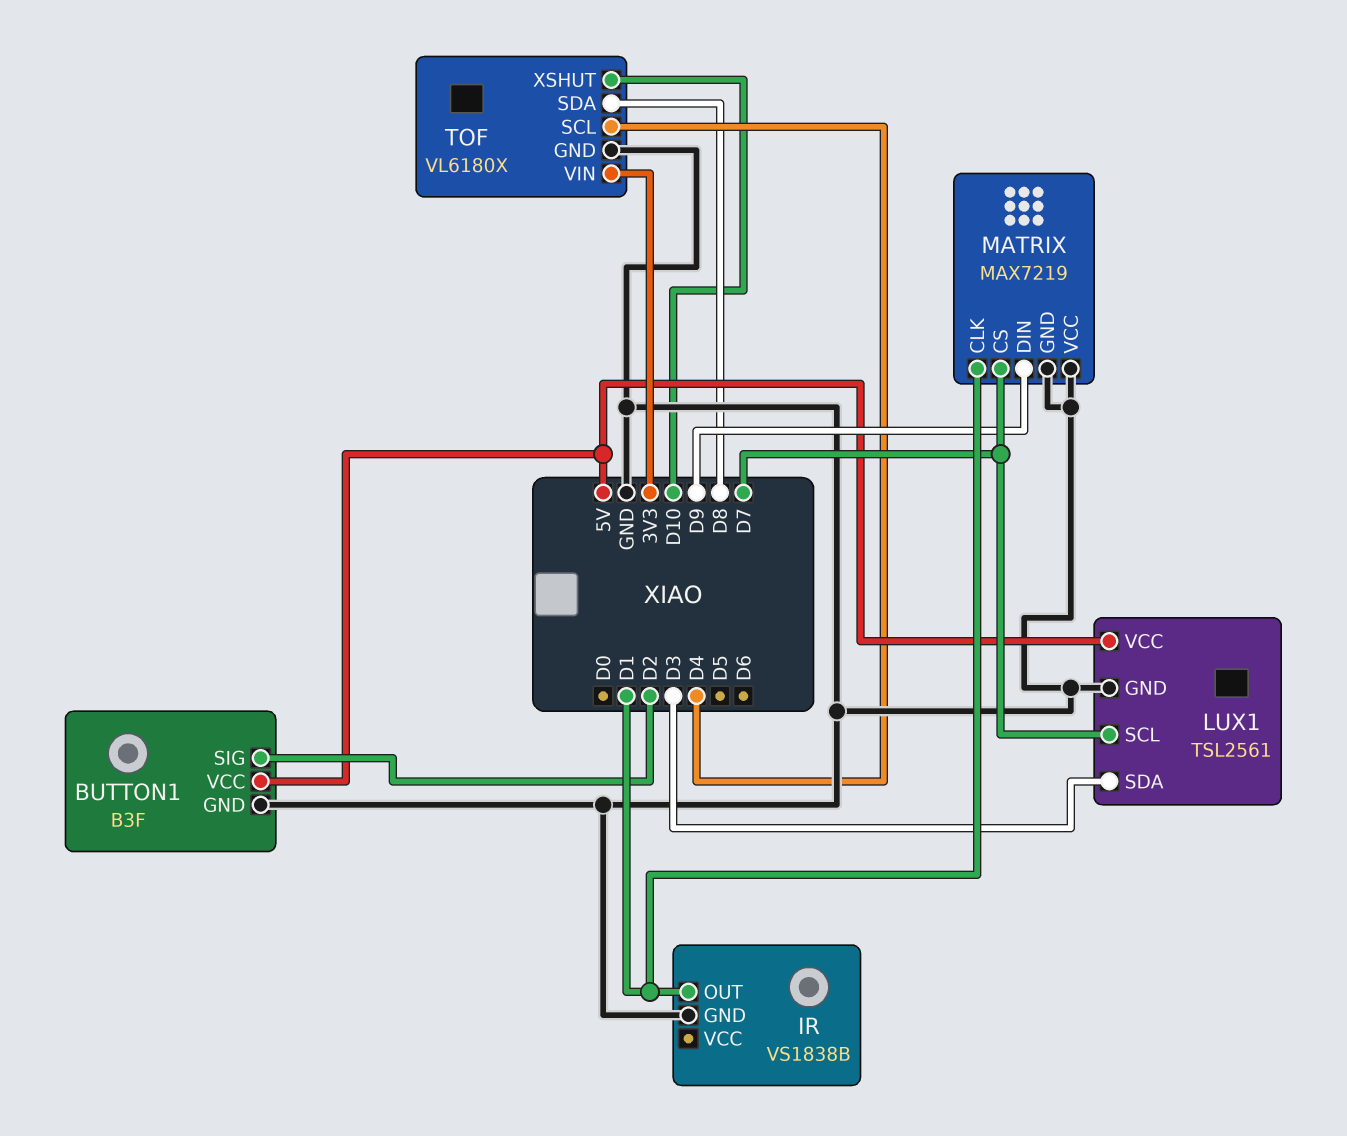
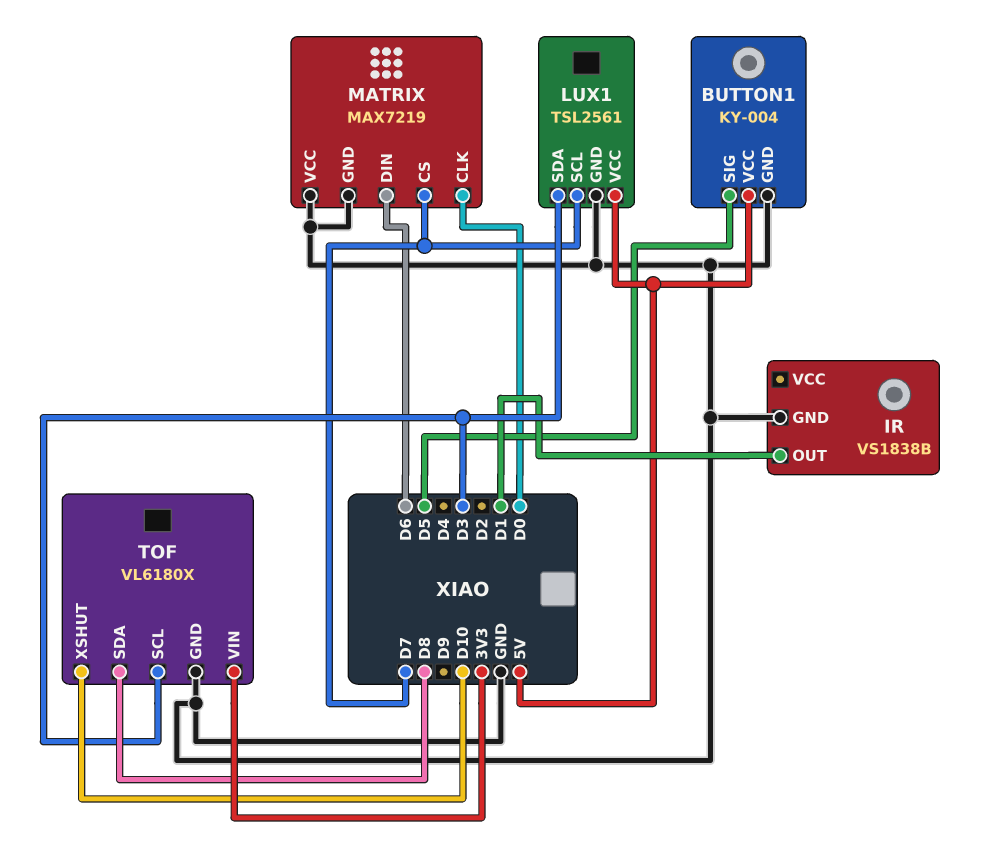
BUTTON1: B3F -> KY-004
BUTTON1 pin SIG: D2 -> D5
MATRIX pin CLK: D1 -> D0
MATRIX pin DIN: D9 -> D6
TOF pin SCL: D4 -> D3

